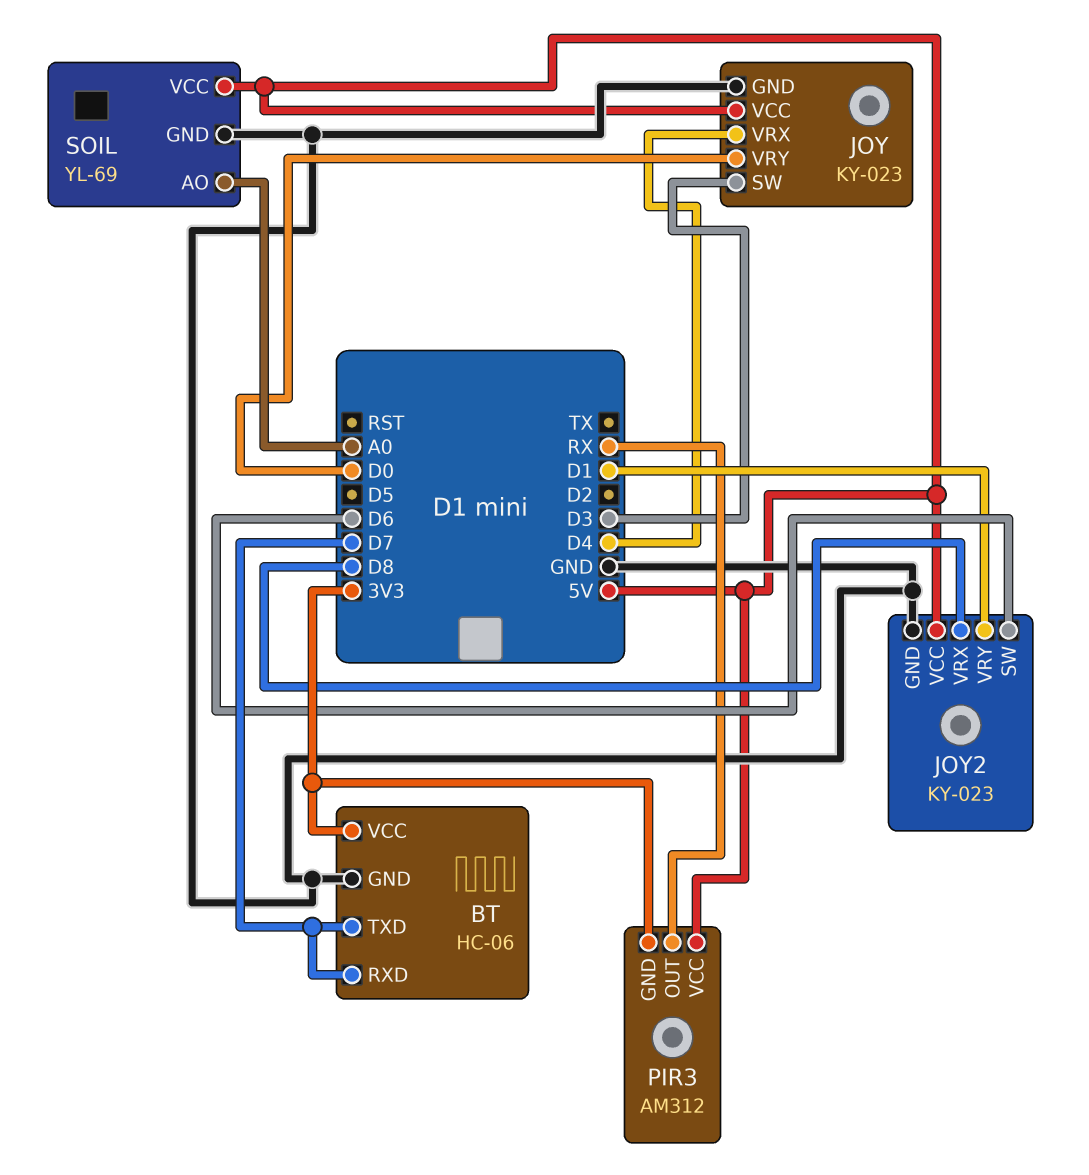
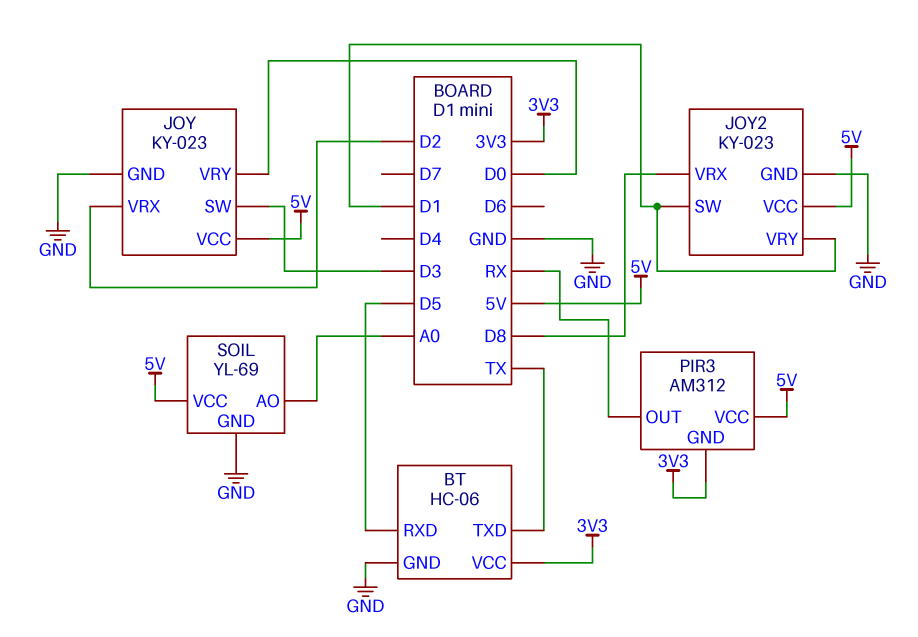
BT pin RXD: D7 -> D5
BT pin TXD: D7 -> TX
JOY pin VRX: D4 -> D2
JOY2 pin SW: D6 -> D1

